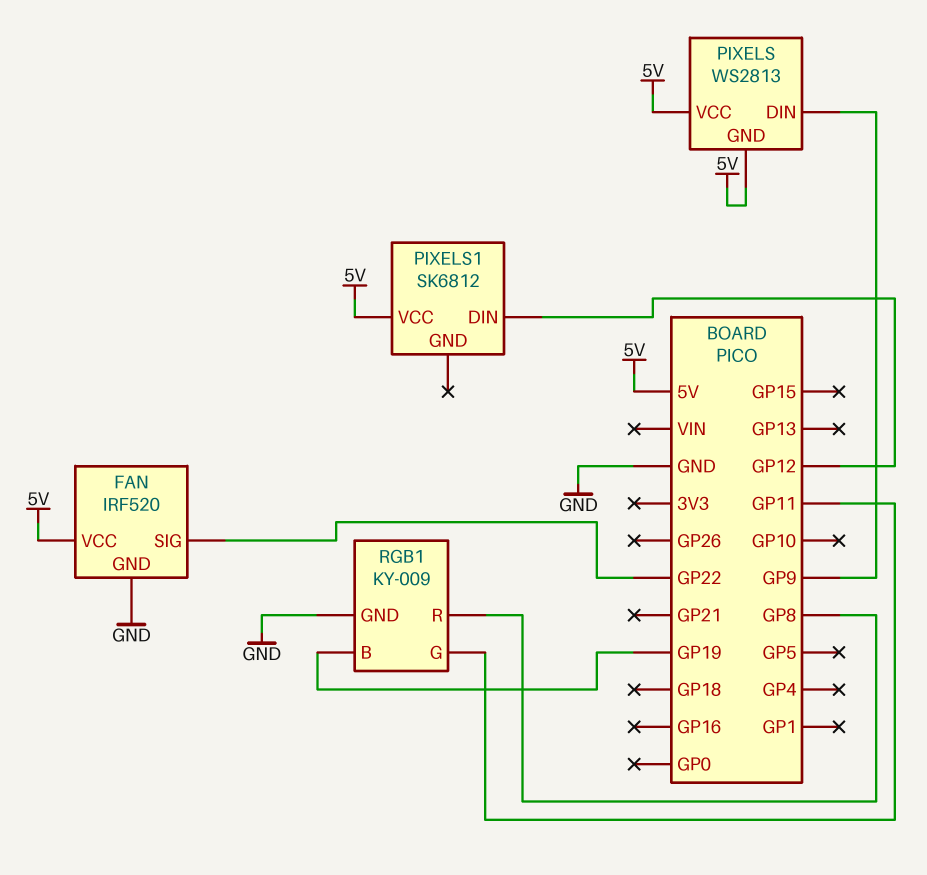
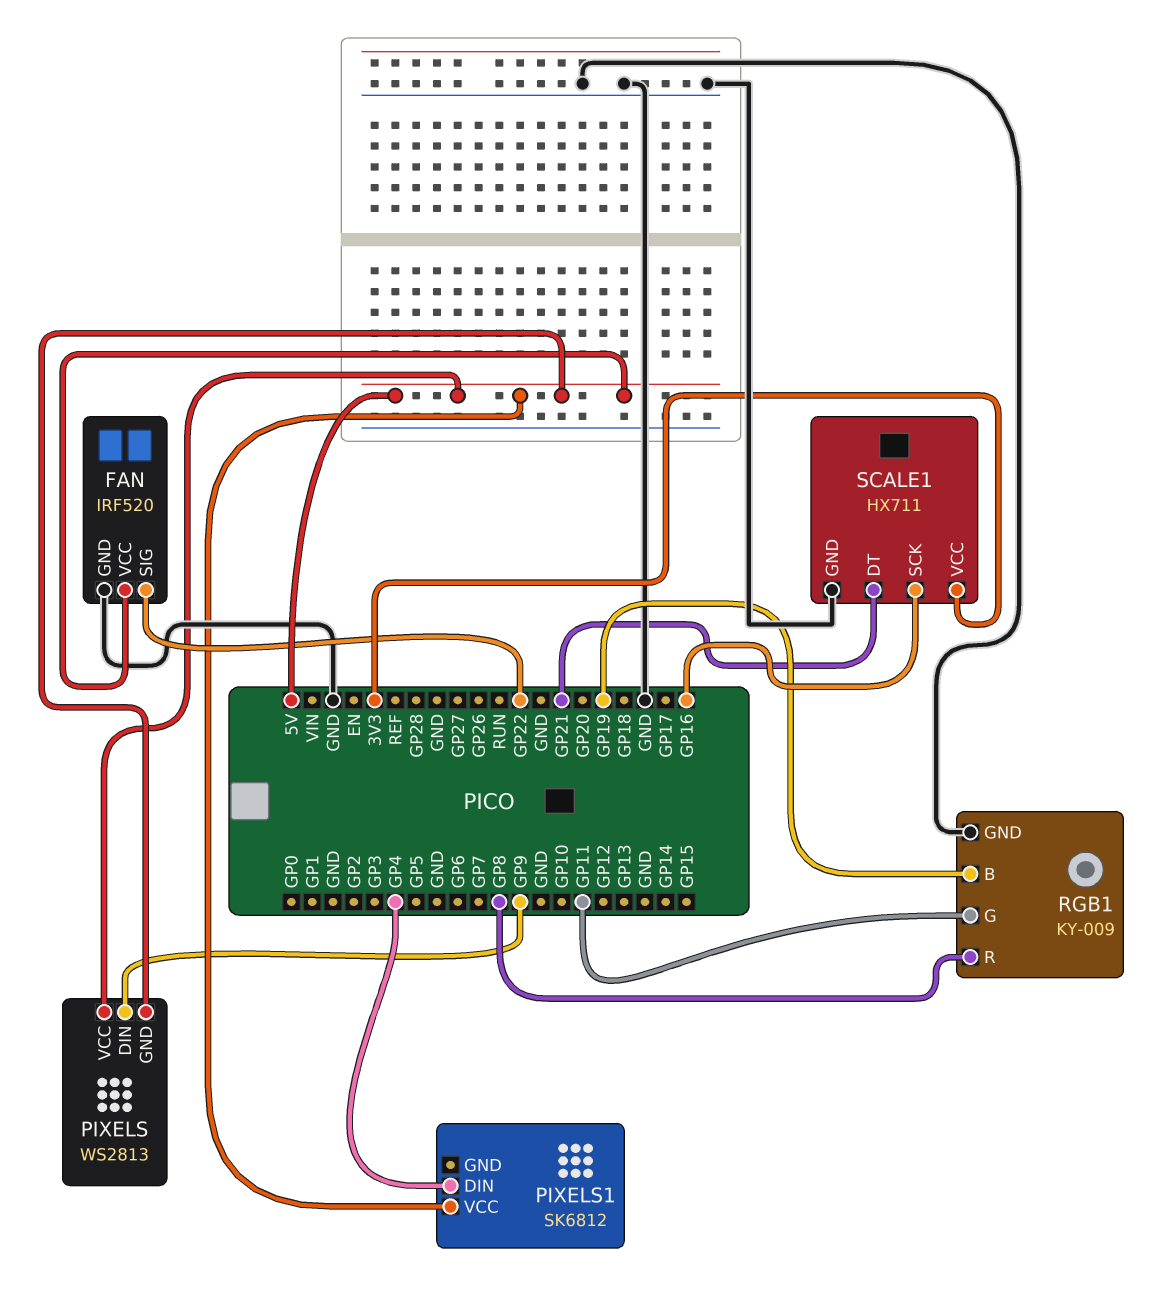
PIXELS1 pin DIN: GP12 -> GP4
SCALE1: none -> HX711
SCALE1 pin DT: none -> GP21
SCALE1 pin GND: none -> GND
SCALE1 pin SCK: none -> GP16
SCALE1 pin VCC: none -> 3V3

